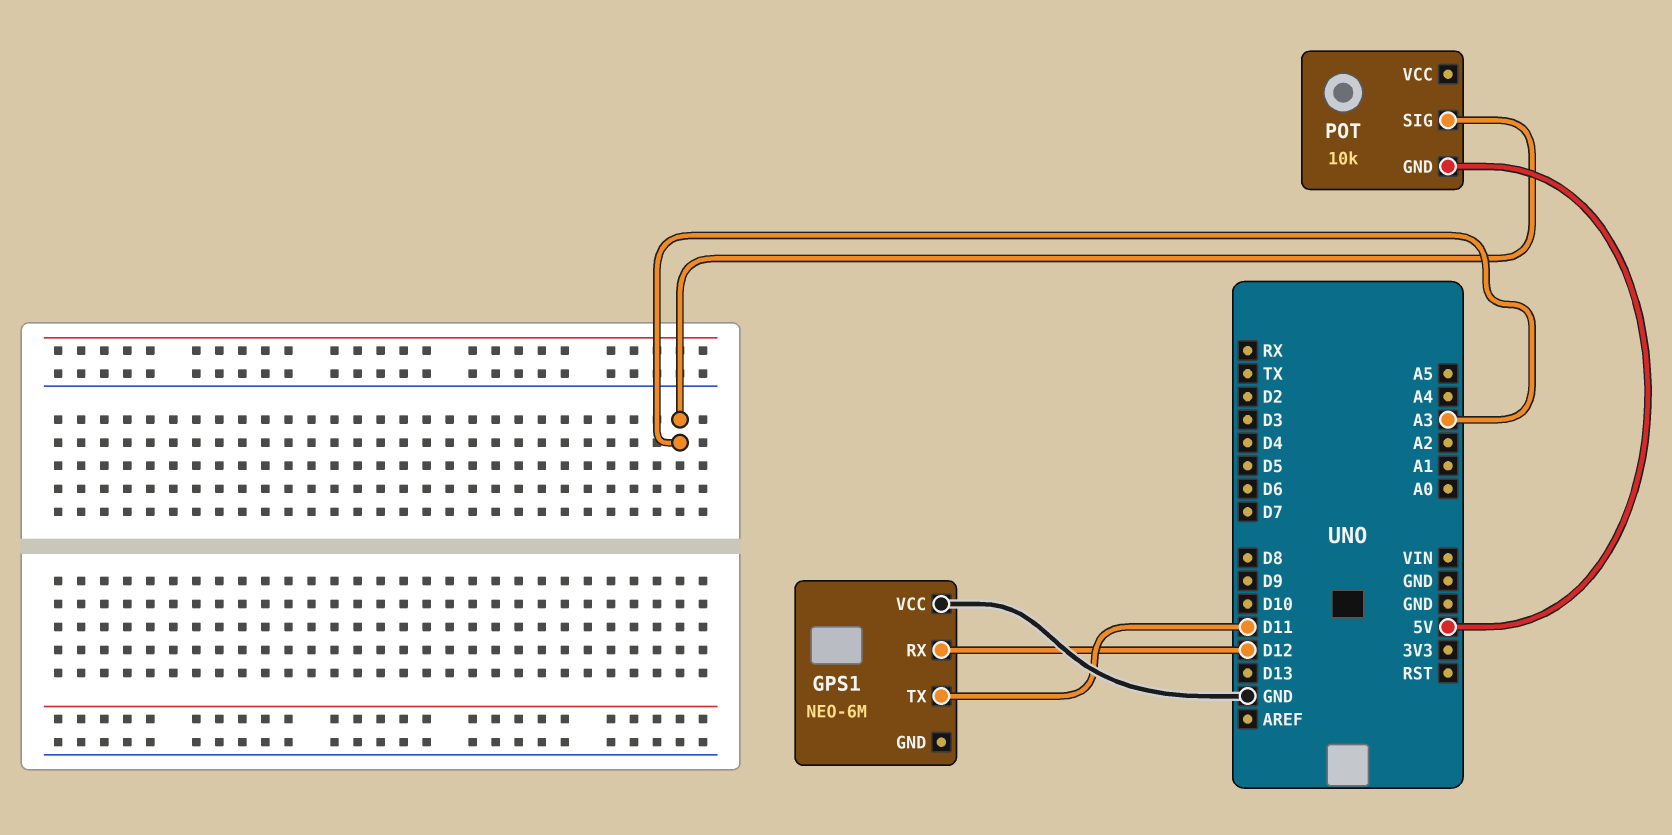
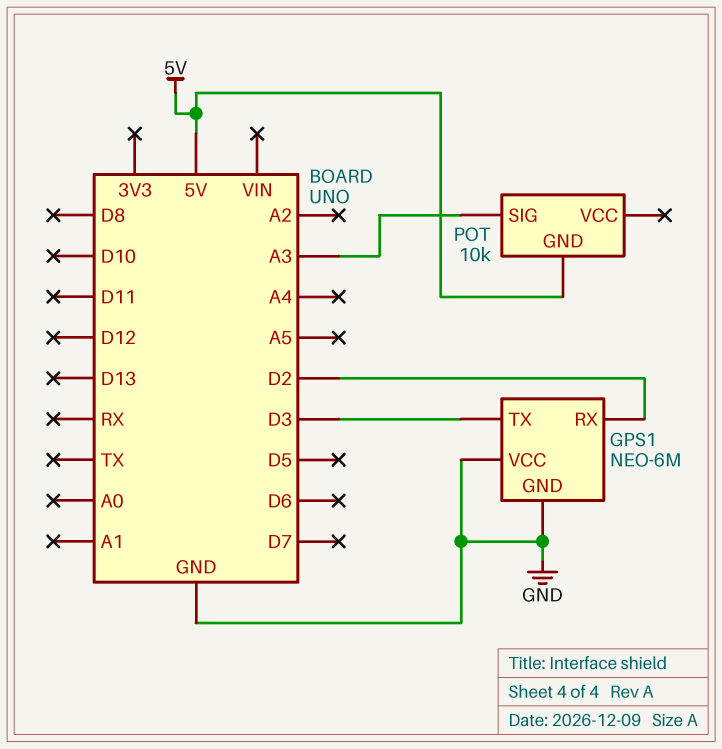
GPS1 pin GND: none -> GND
GPS1 pin RX: D12 -> D2
GPS1 pin TX: D11 -> D3

